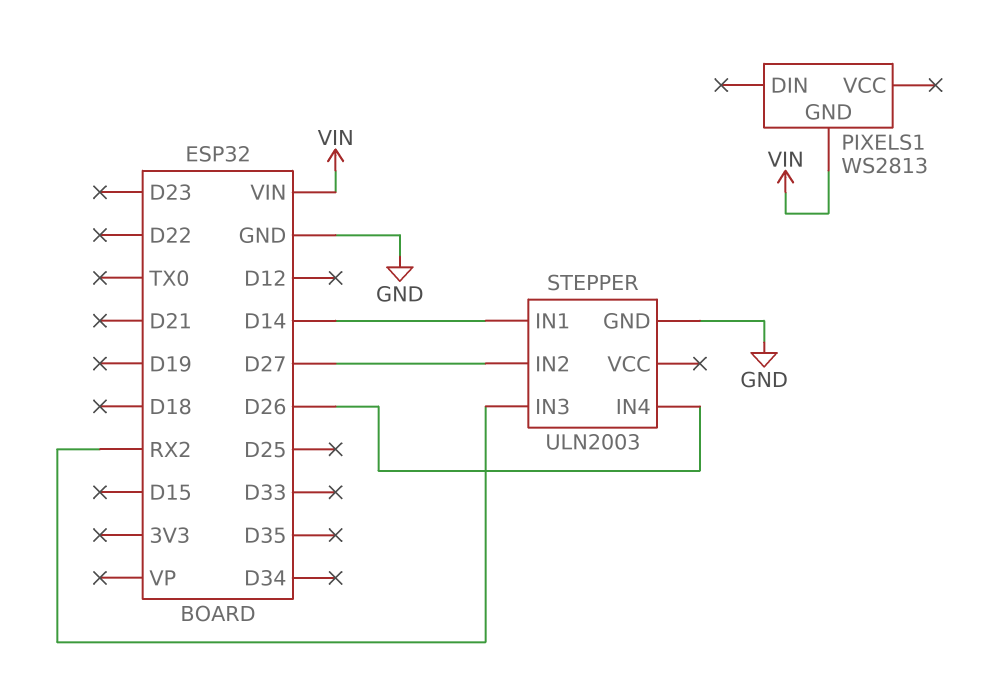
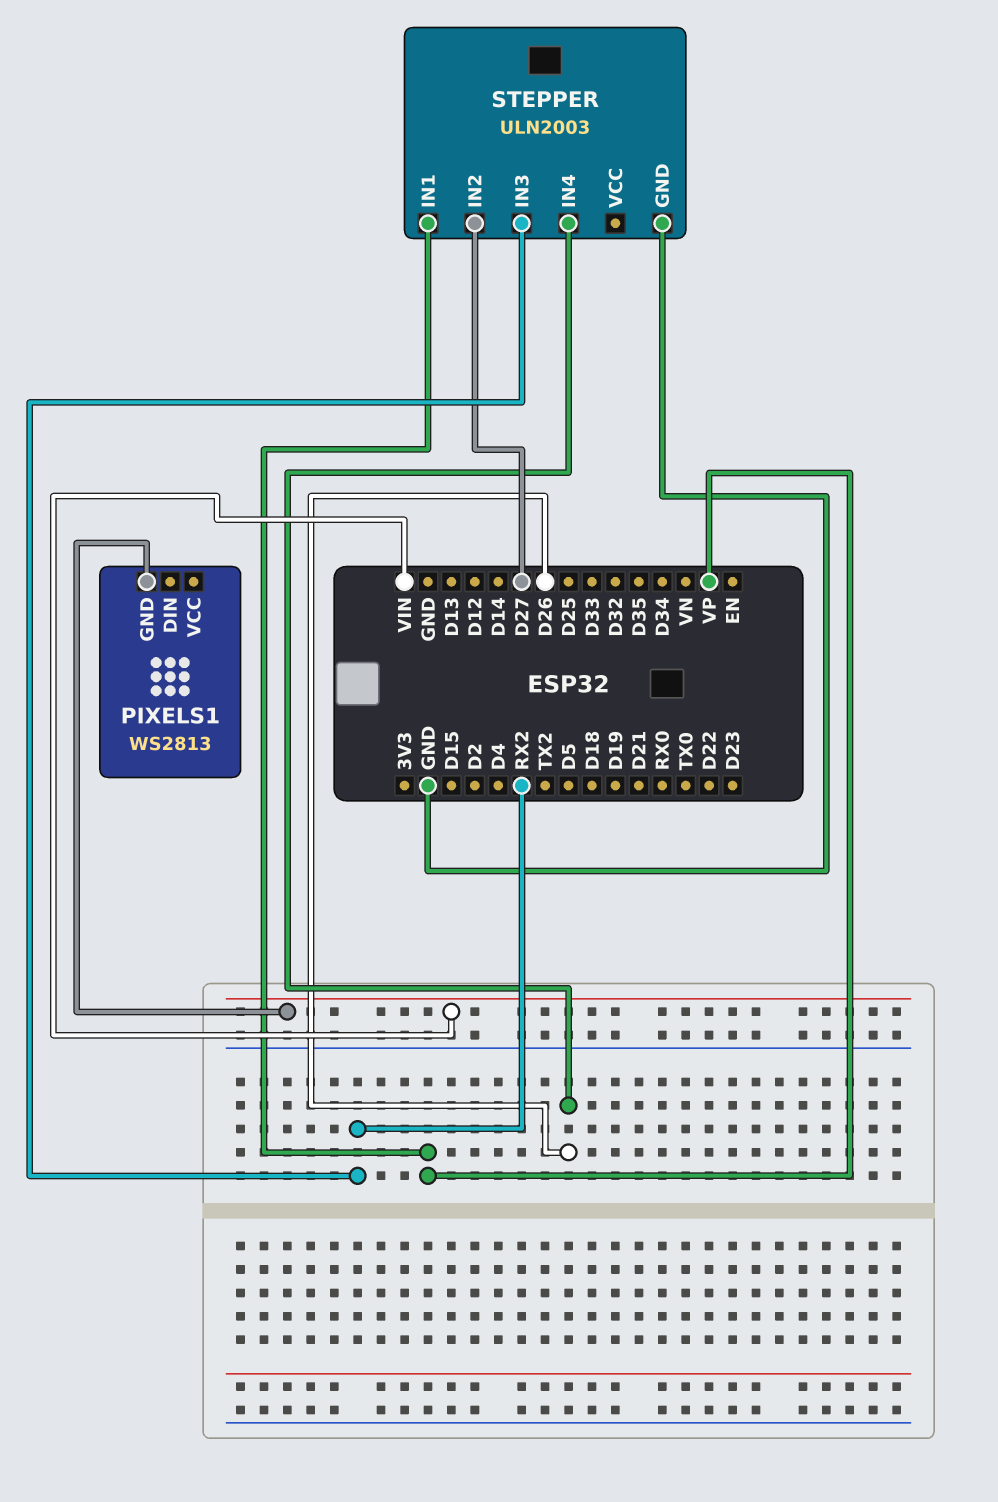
STEPPER pin IN1: D14 -> VP

